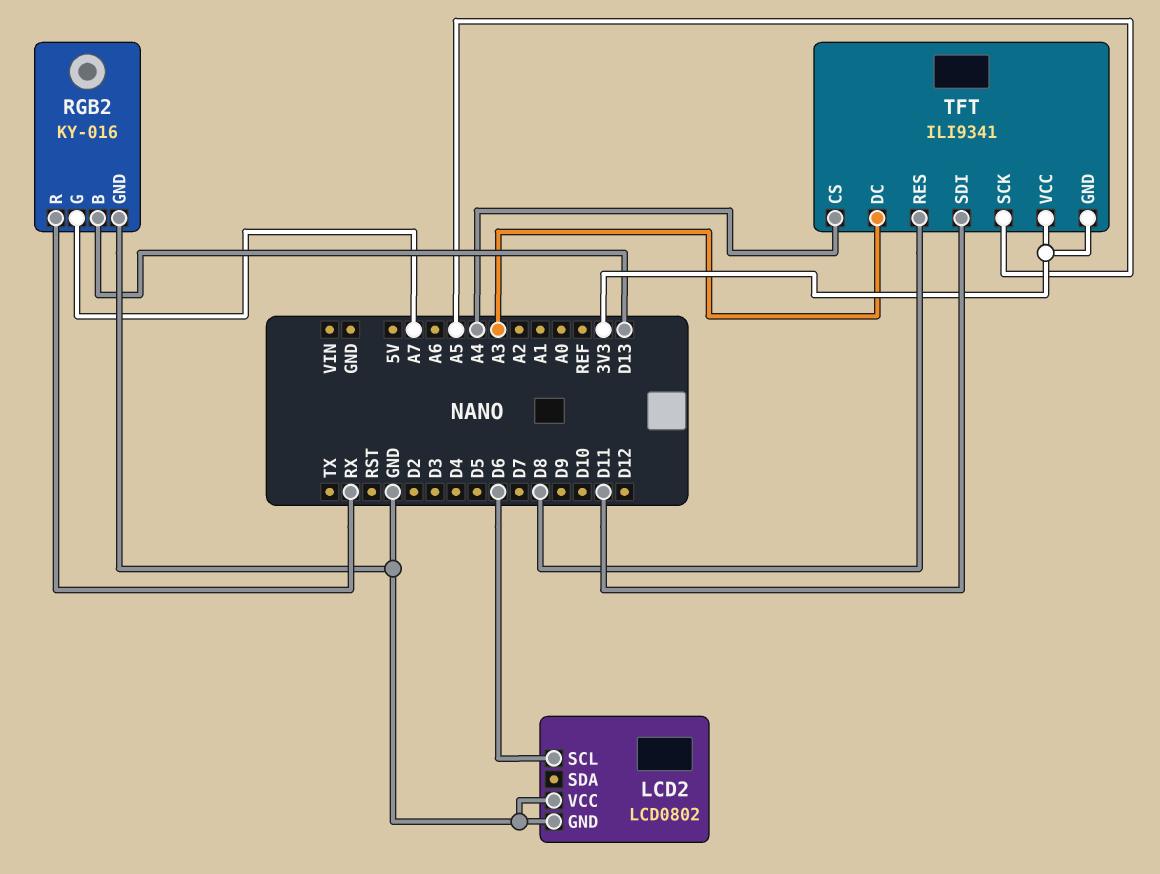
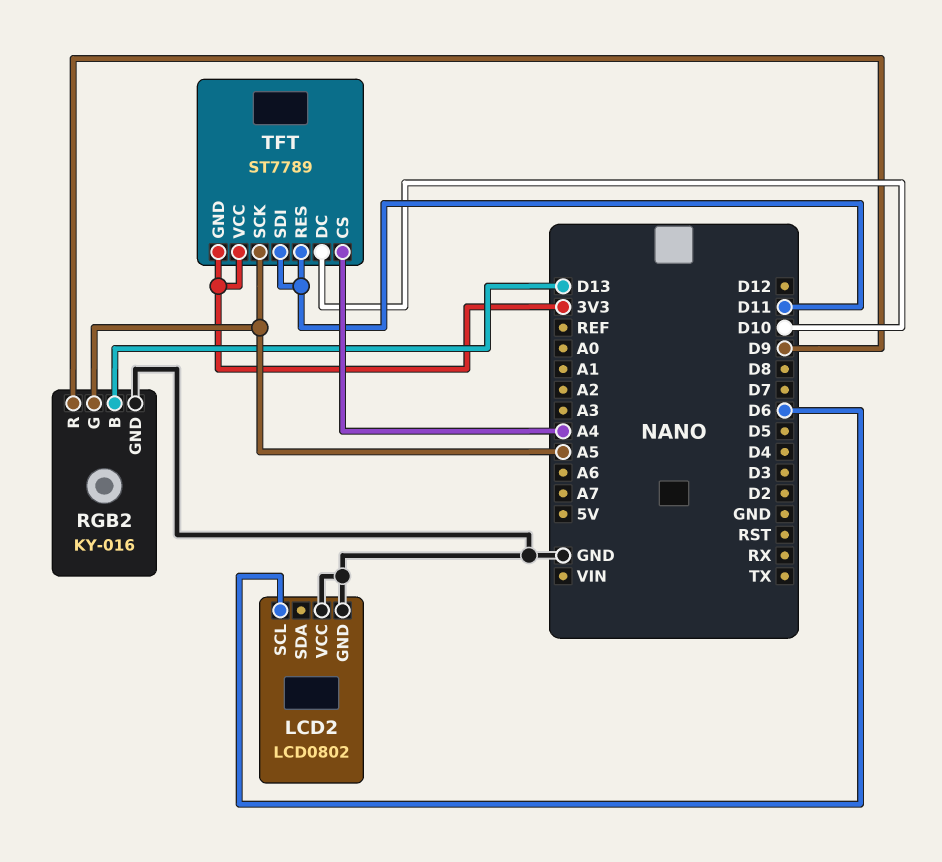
RGB2 pin G: A7 -> A5
RGB2 pin R: RX -> D9
TFT: ILI9341 -> ST7789
TFT pin DC: A3 -> D10
TFT pin RES: D8 -> D11

